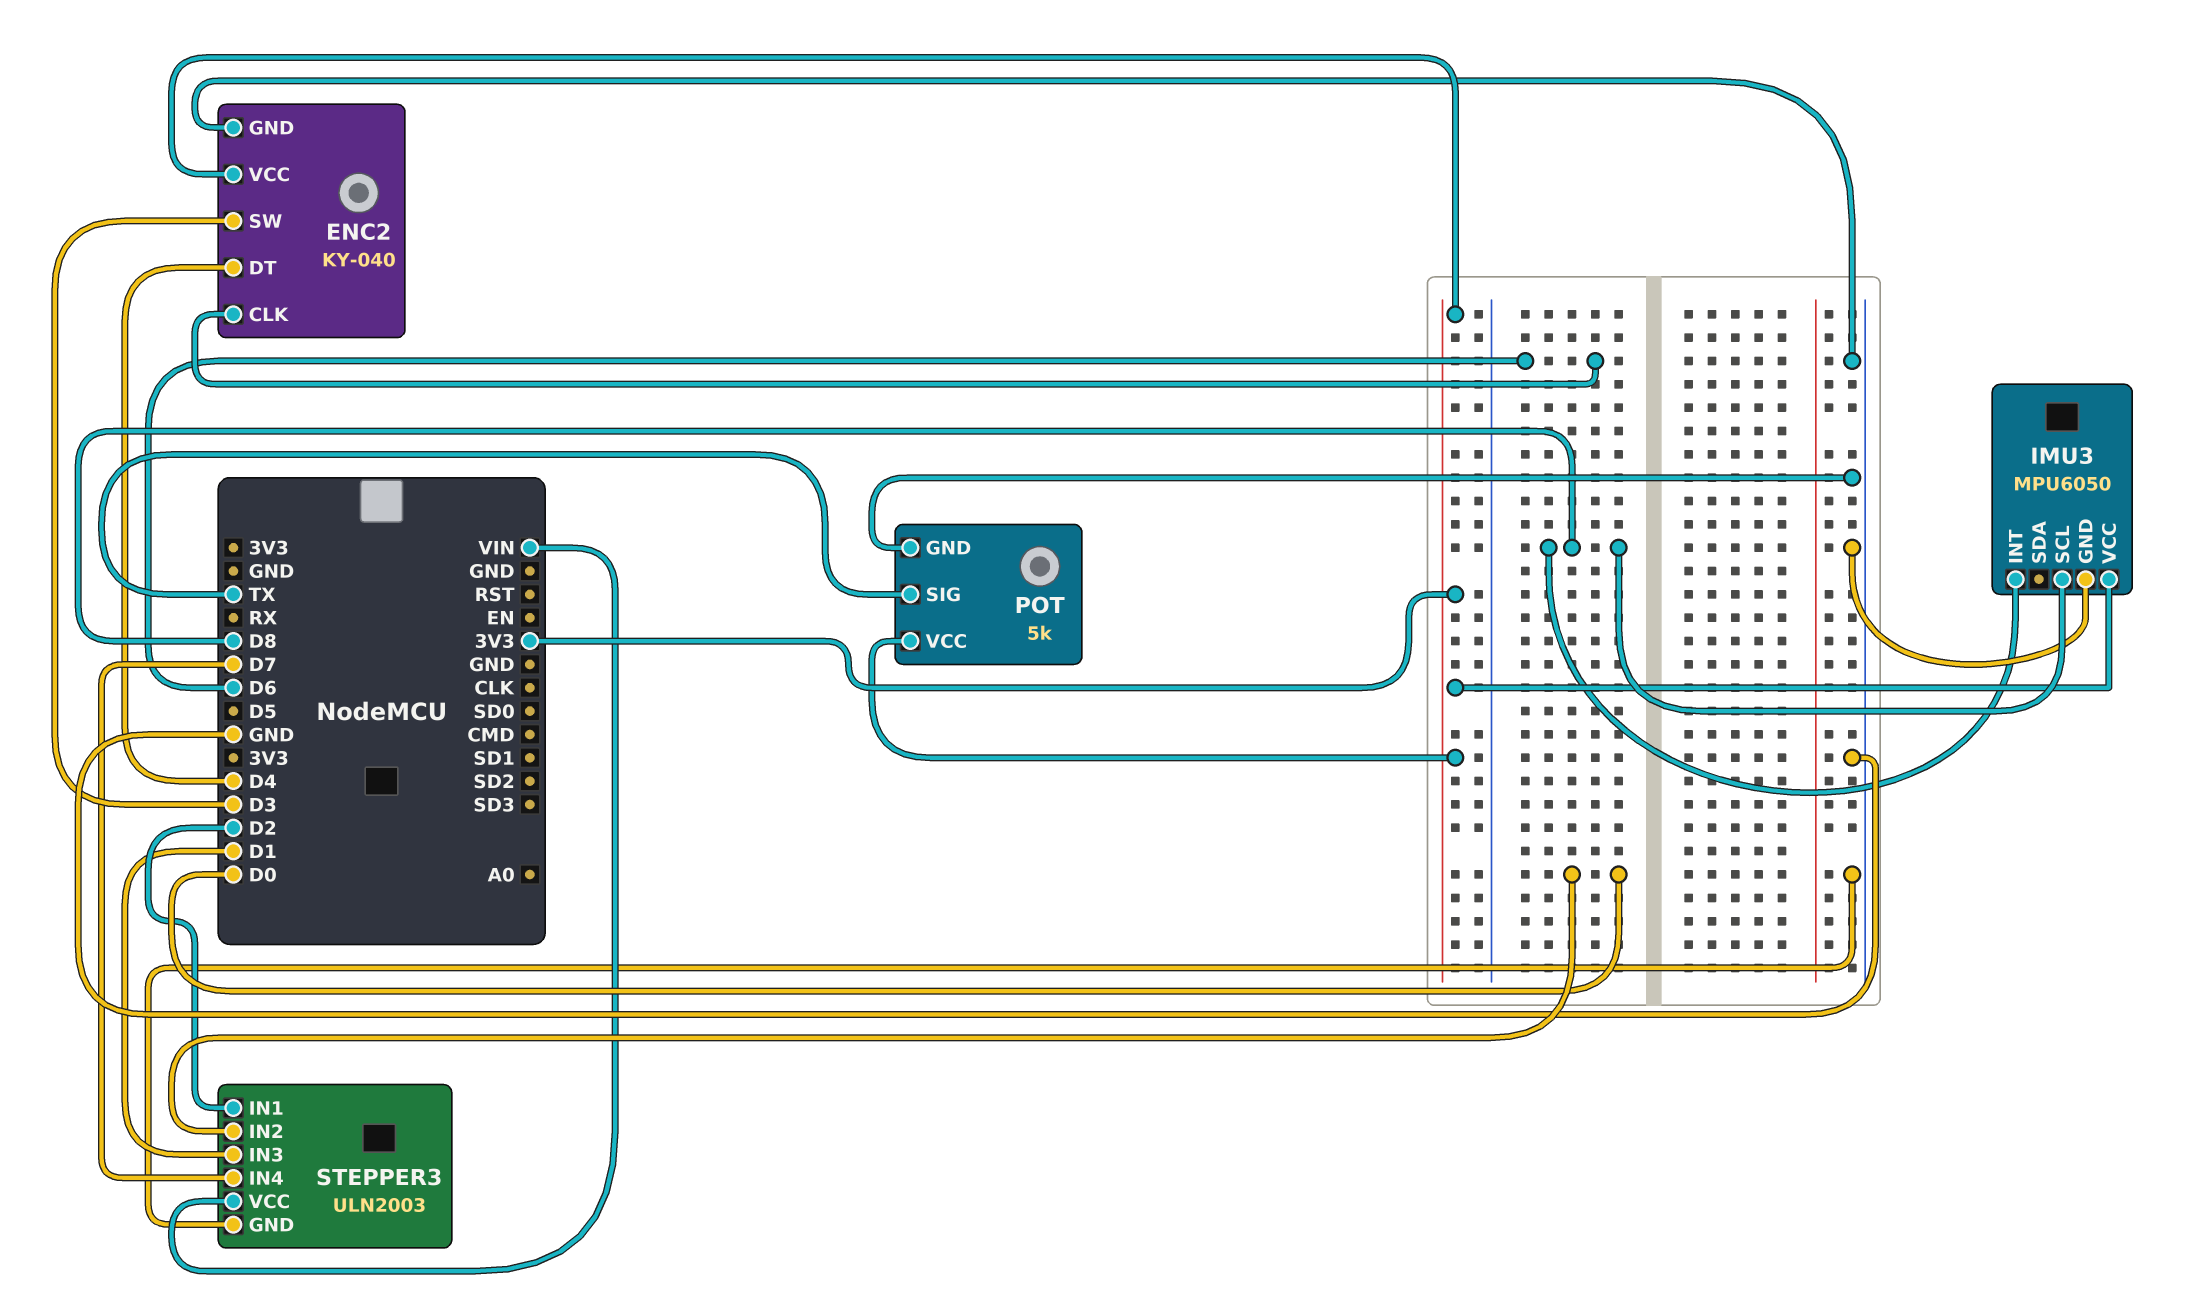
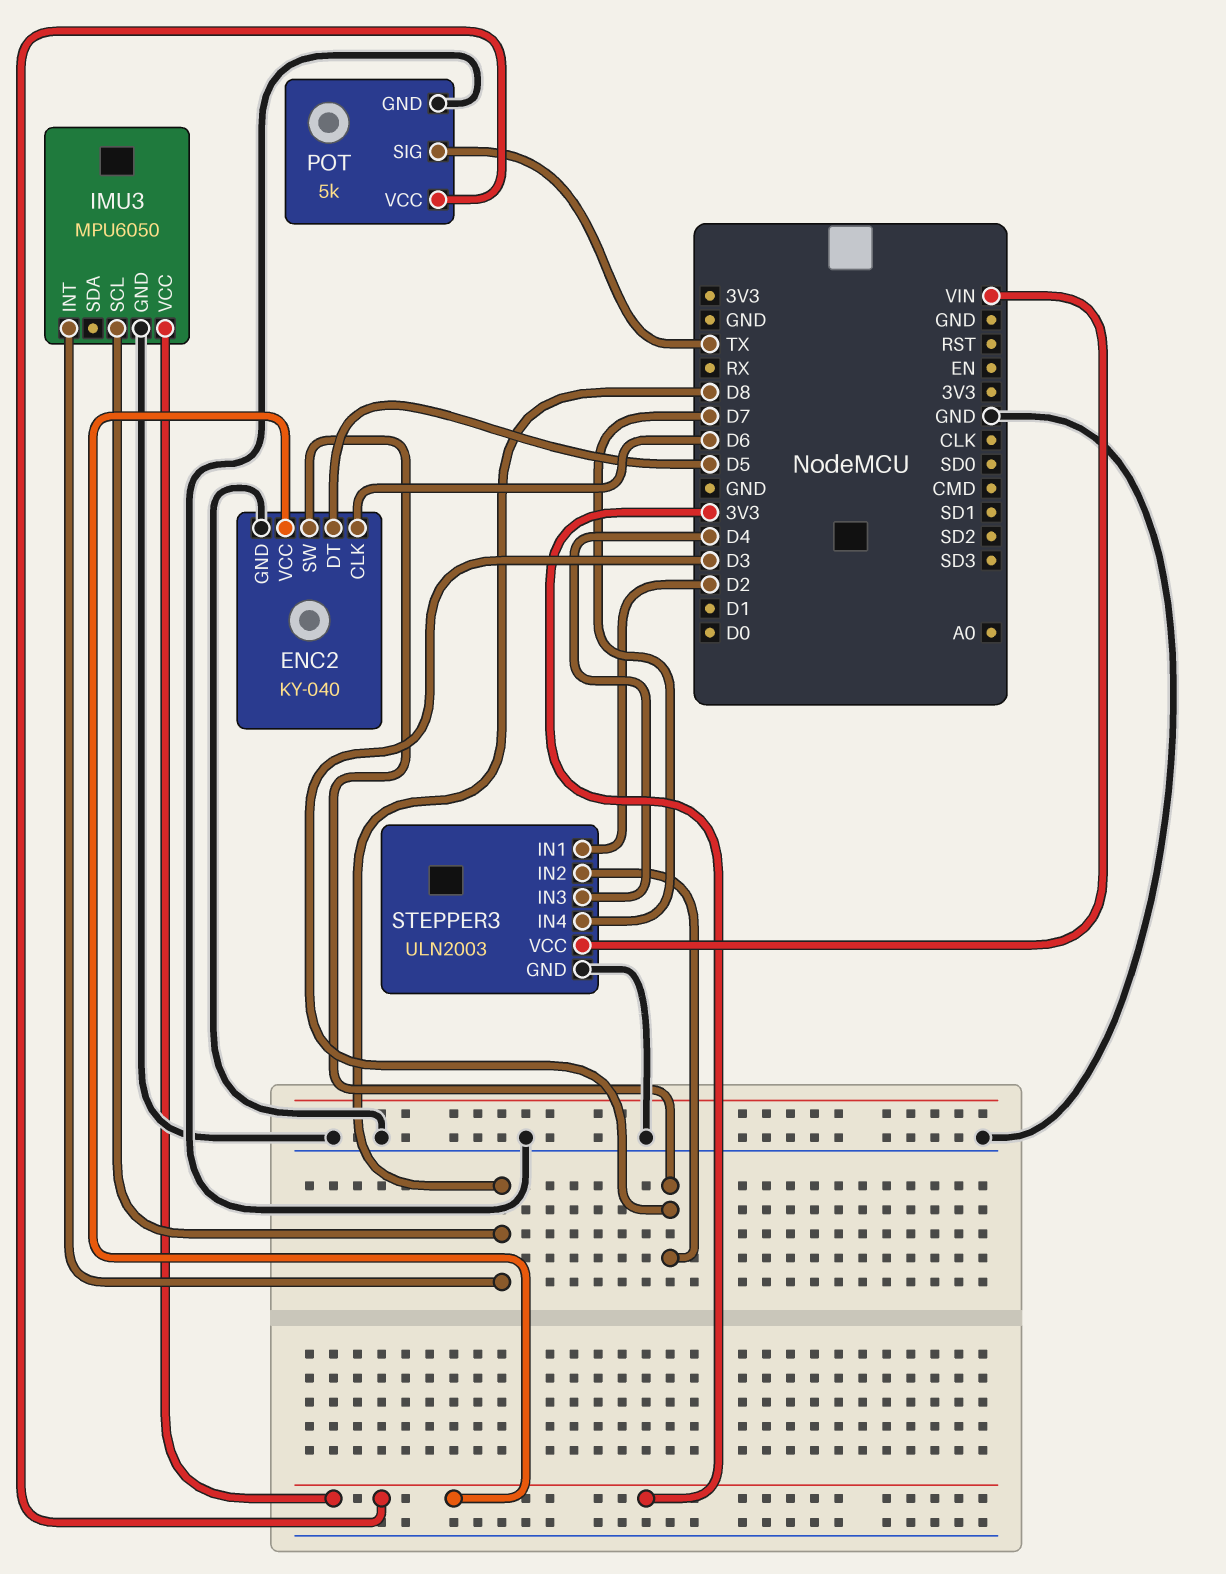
ENC2 pin DT: D4 -> D5
STEPPER3 pin IN2: D0 -> D3
STEPPER3 pin IN3: D1 -> D4

